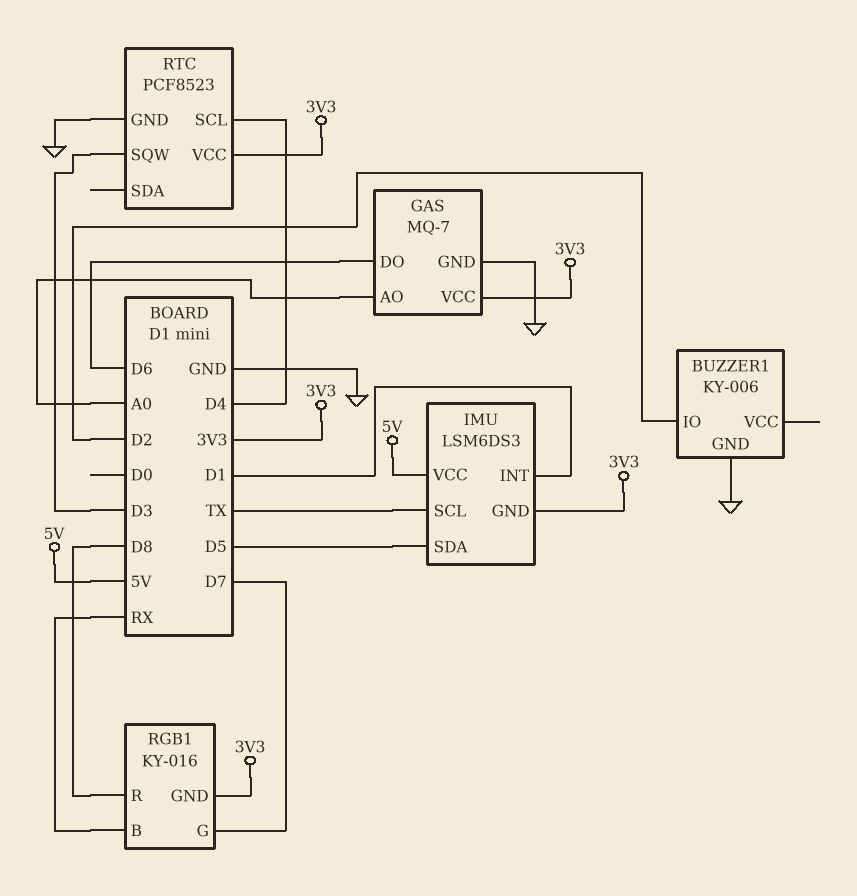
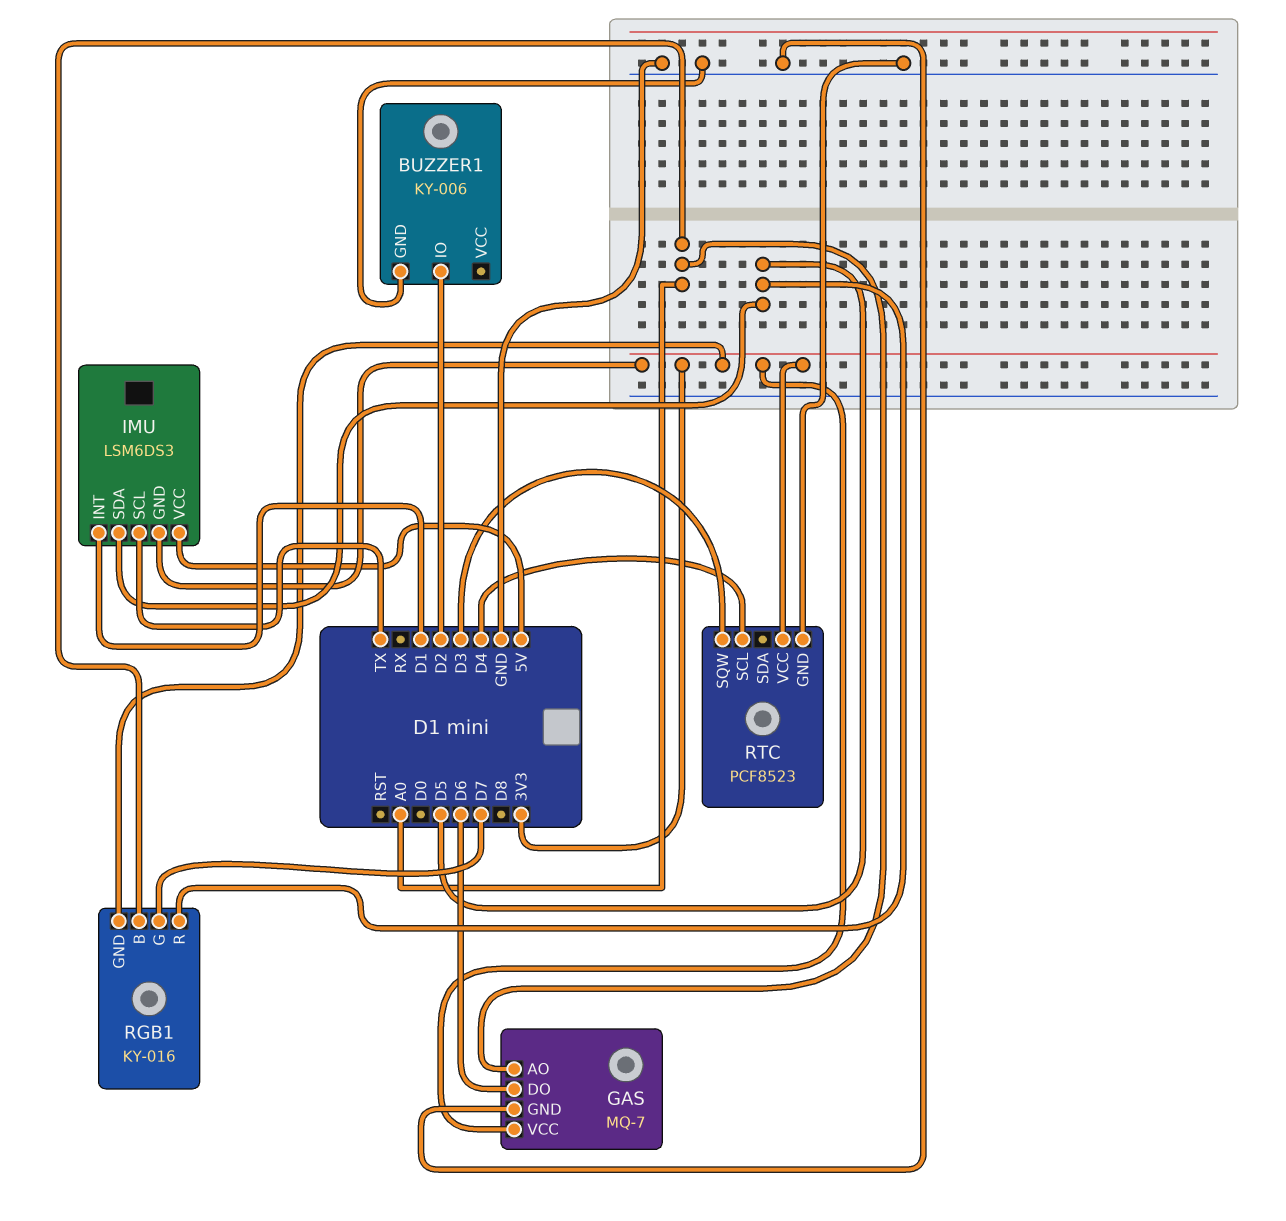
RGB1 pin B: RX -> A0
RGB1 pin R: D8 -> D5

